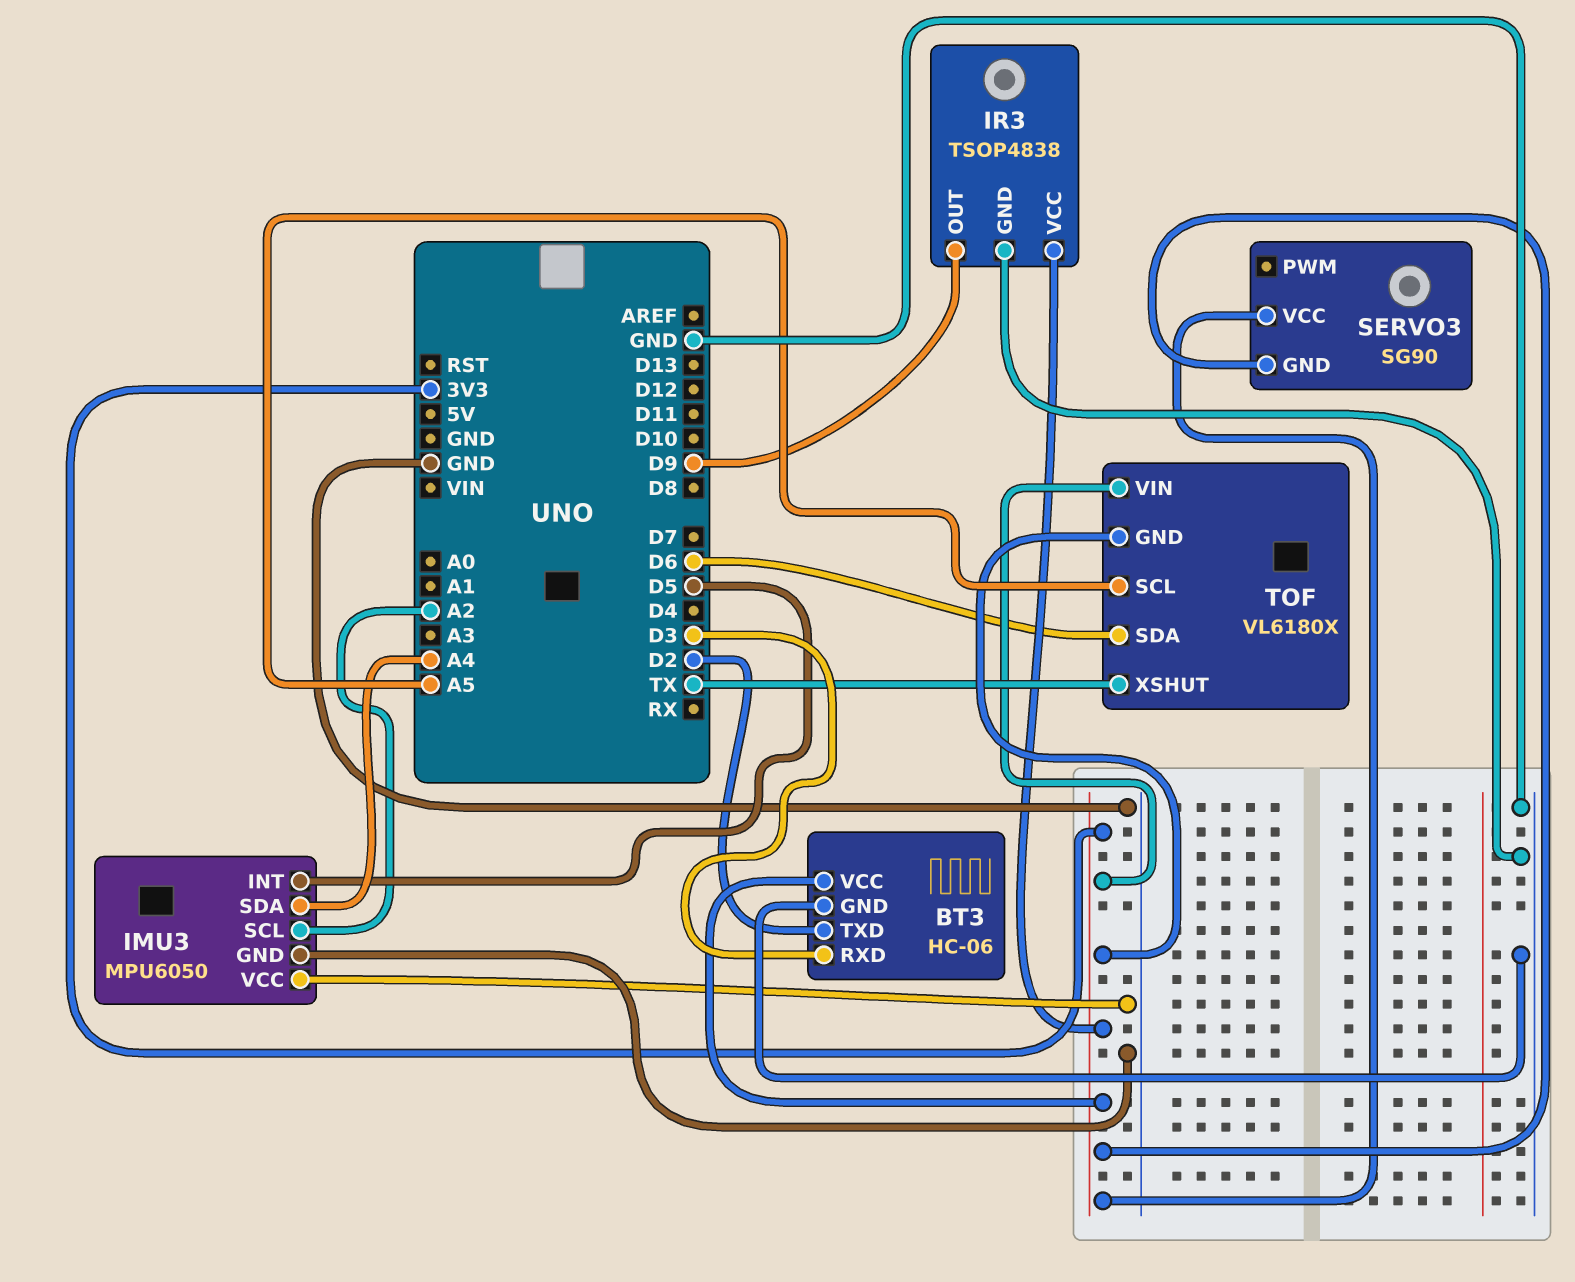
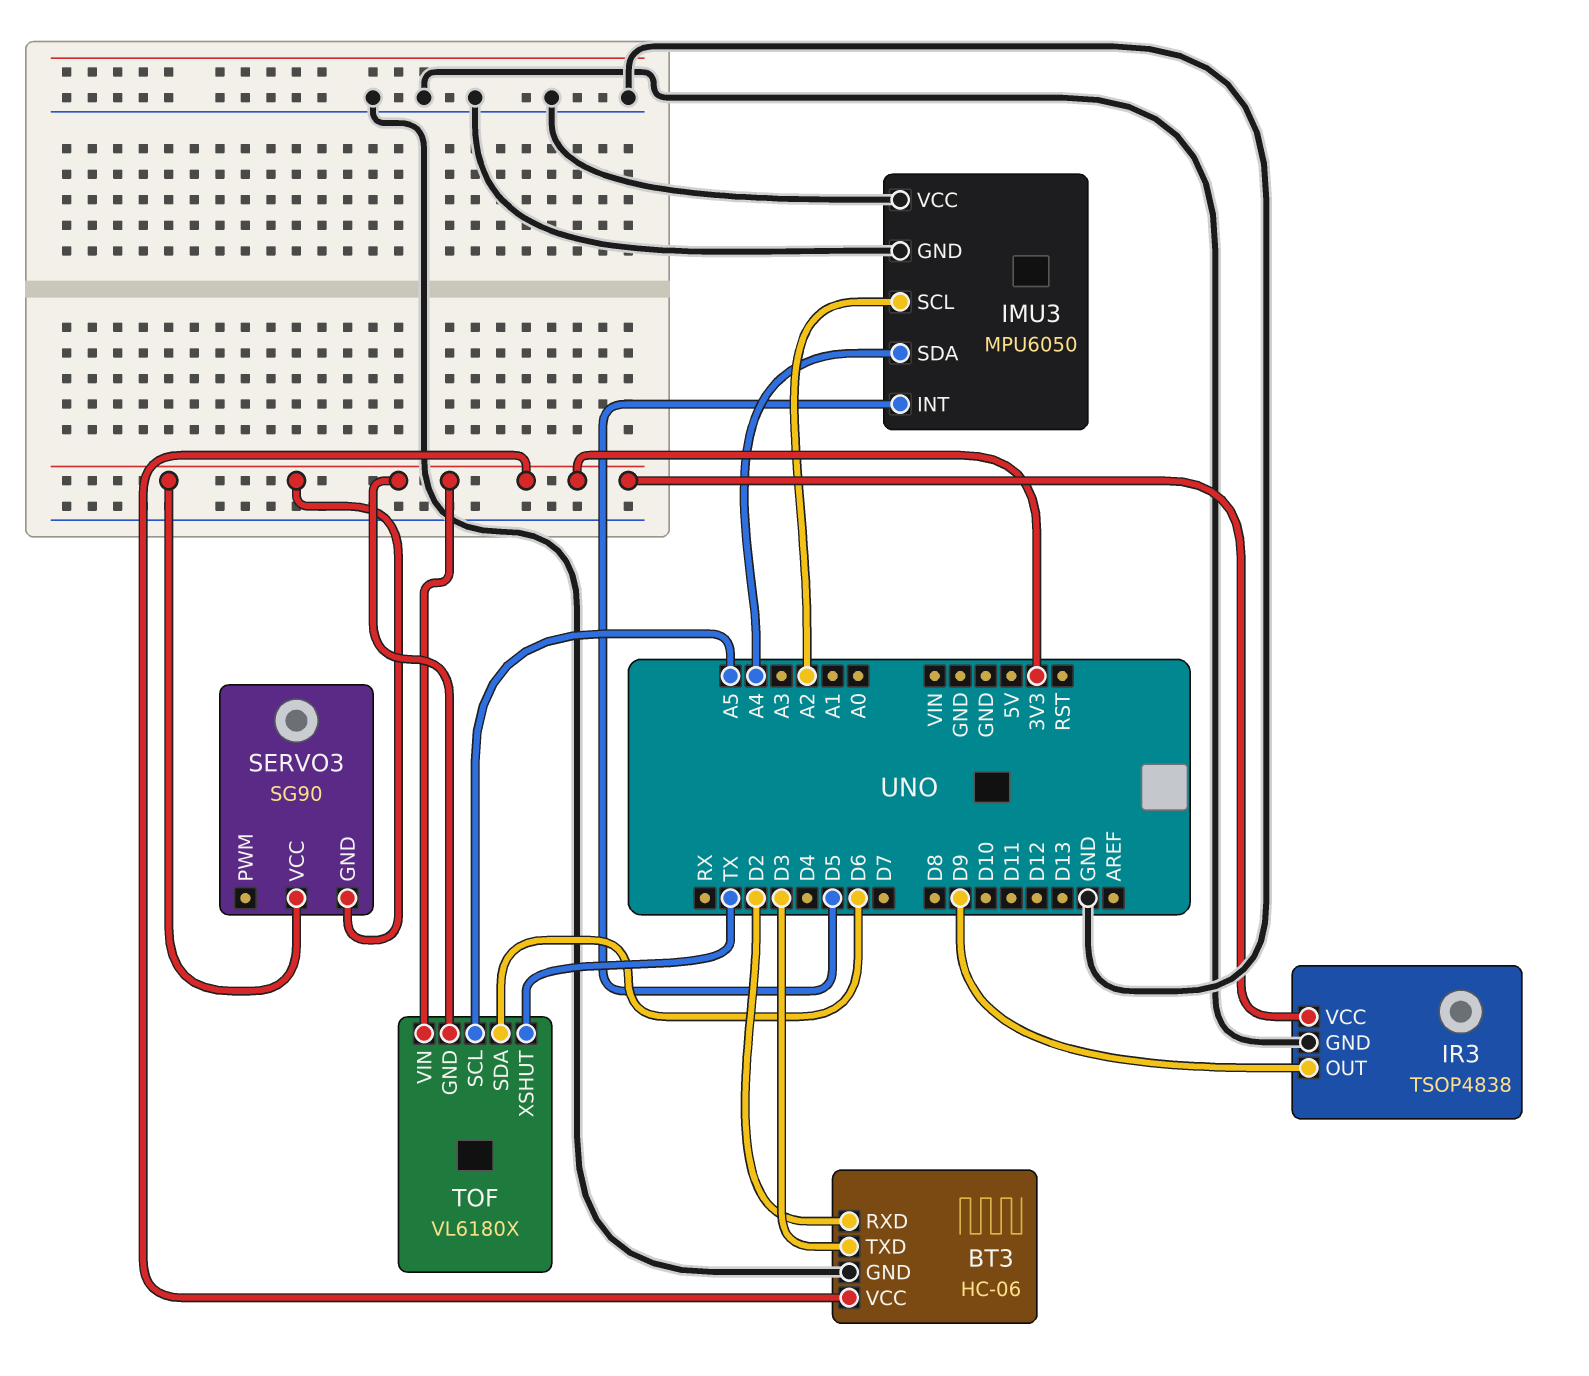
BT3 pin RXD: D3 -> D2
BT3 pin TXD: D2 -> D3

